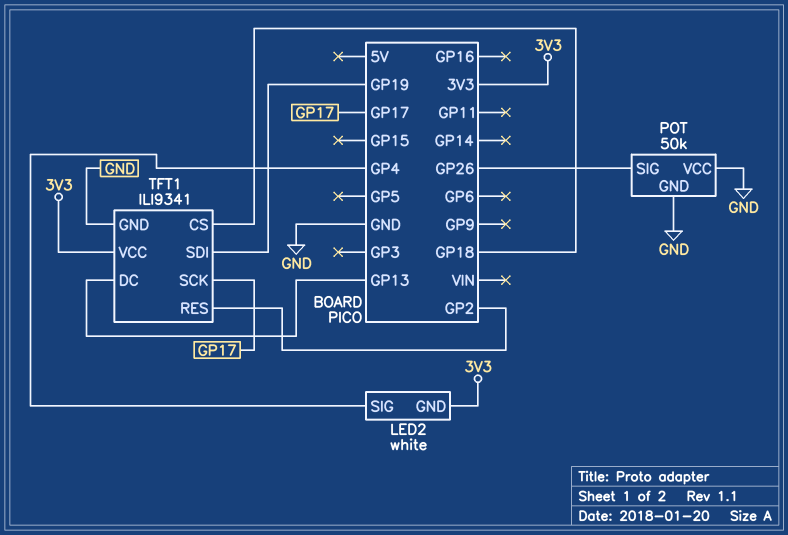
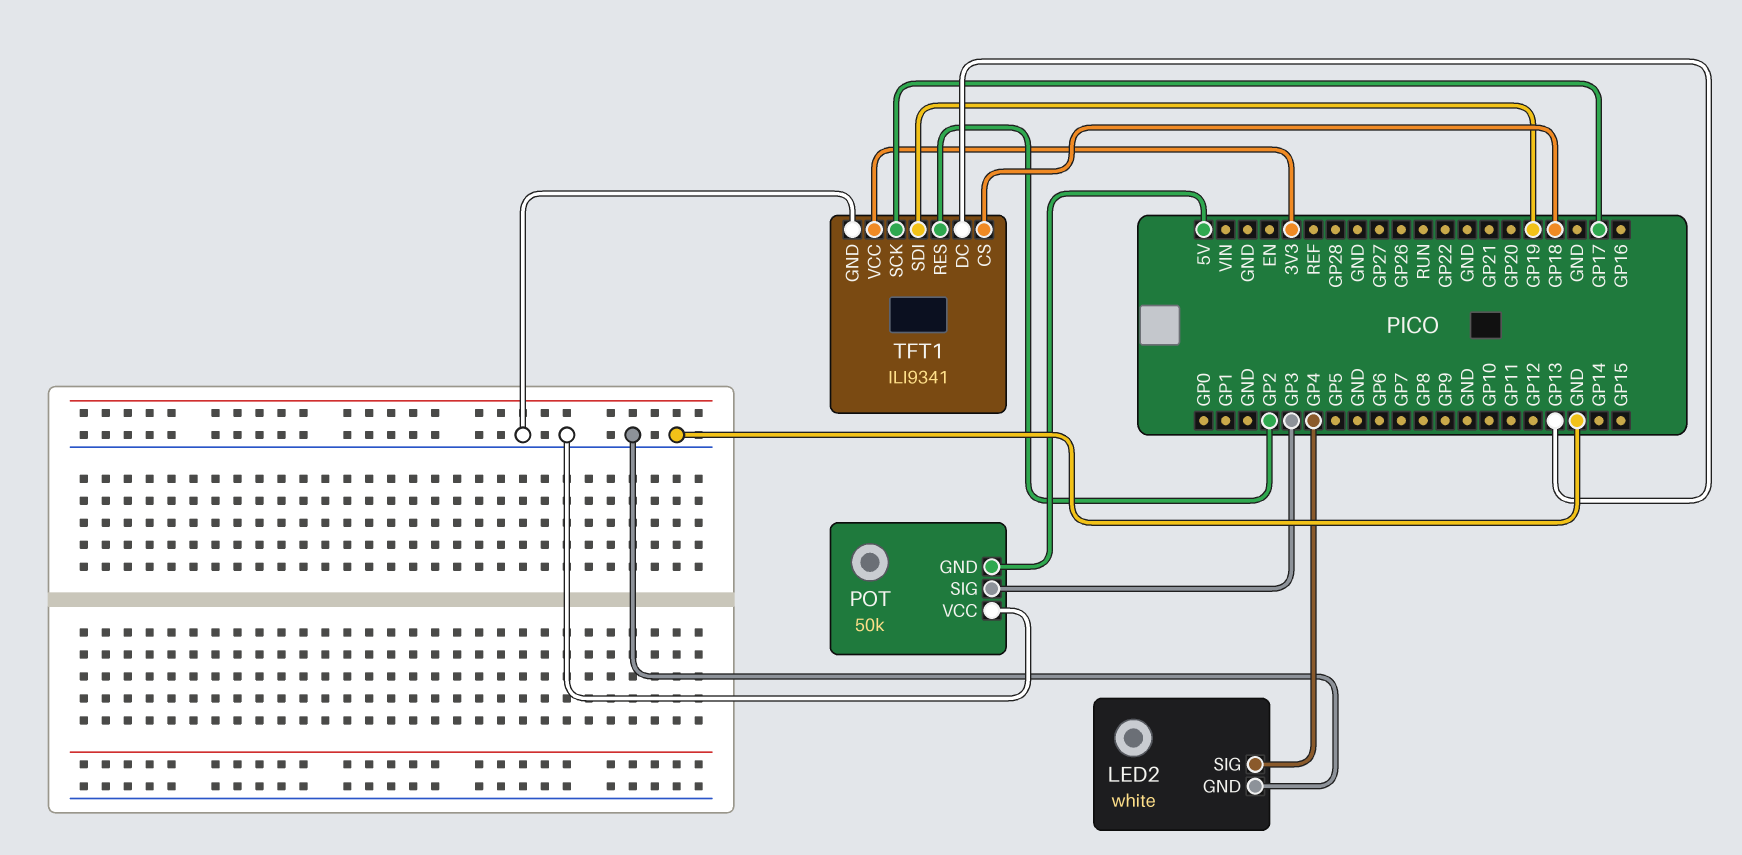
LED2 pin GND: 3V3 -> GND
POT pin GND: GND -> 5V
POT pin SIG: GP26 -> GP3

